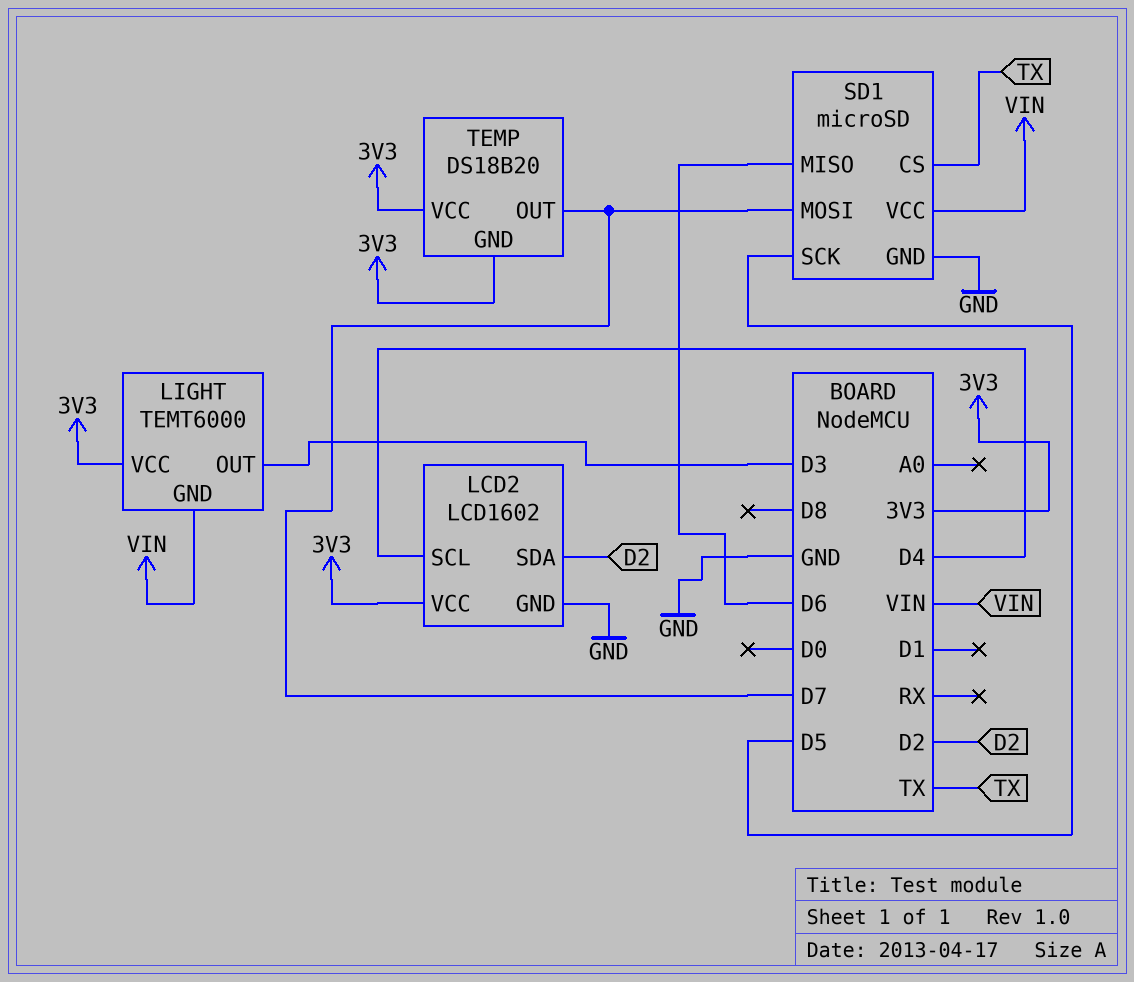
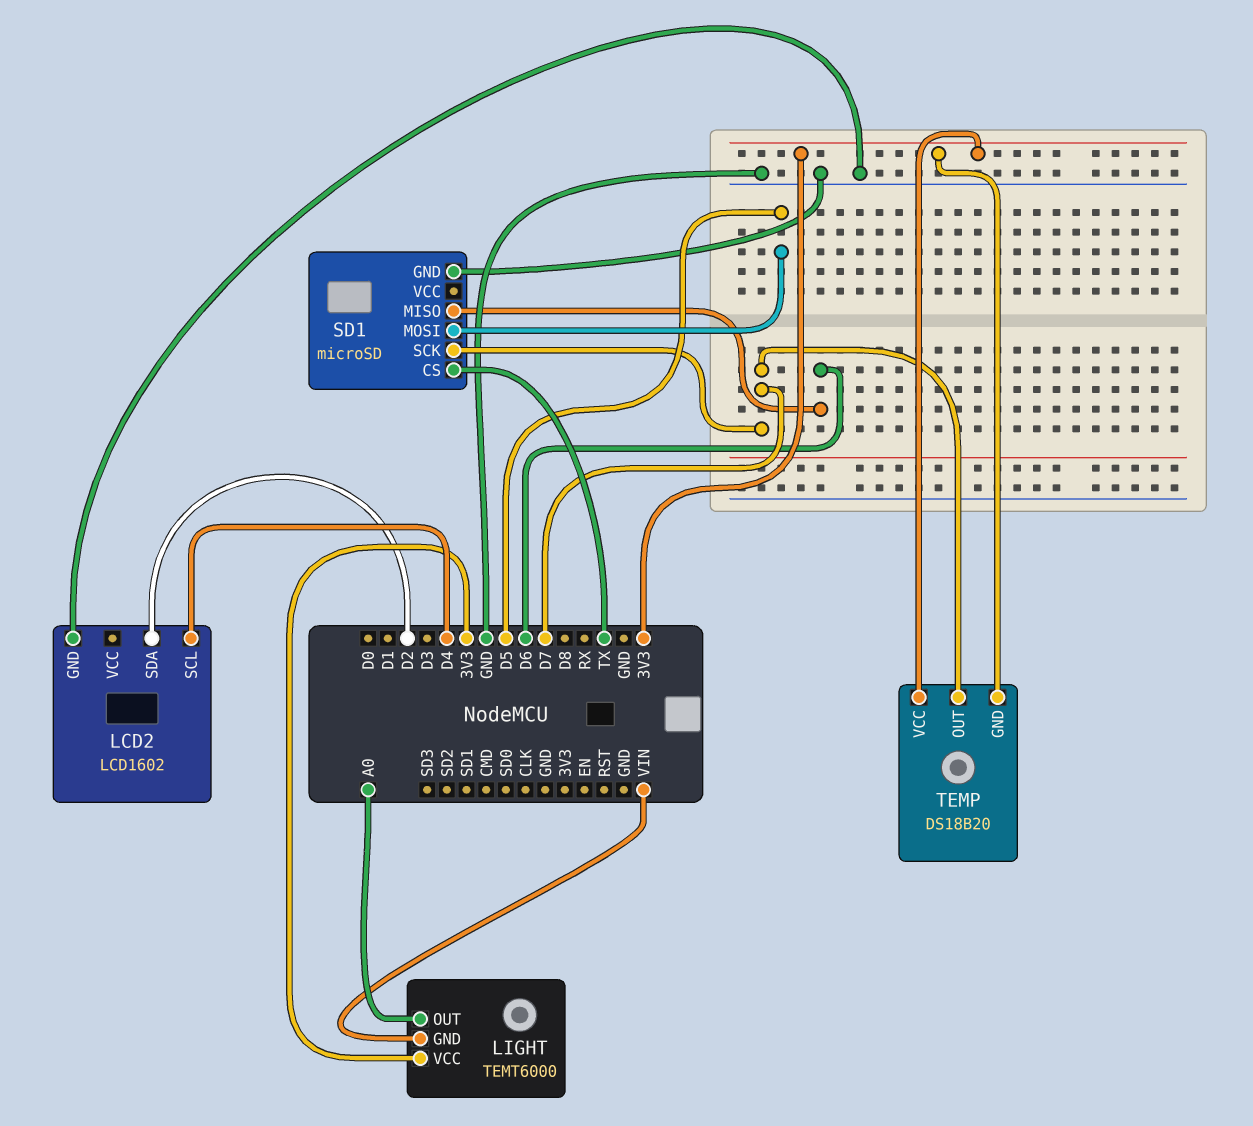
LCD2 pin VCC: 3V3 -> none
LIGHT pin OUT: D3 -> A0
SD1 pin MOSI: D7 -> D5
SD1 pin SCK: D5 -> D7
SD1 pin VCC: VIN -> none

